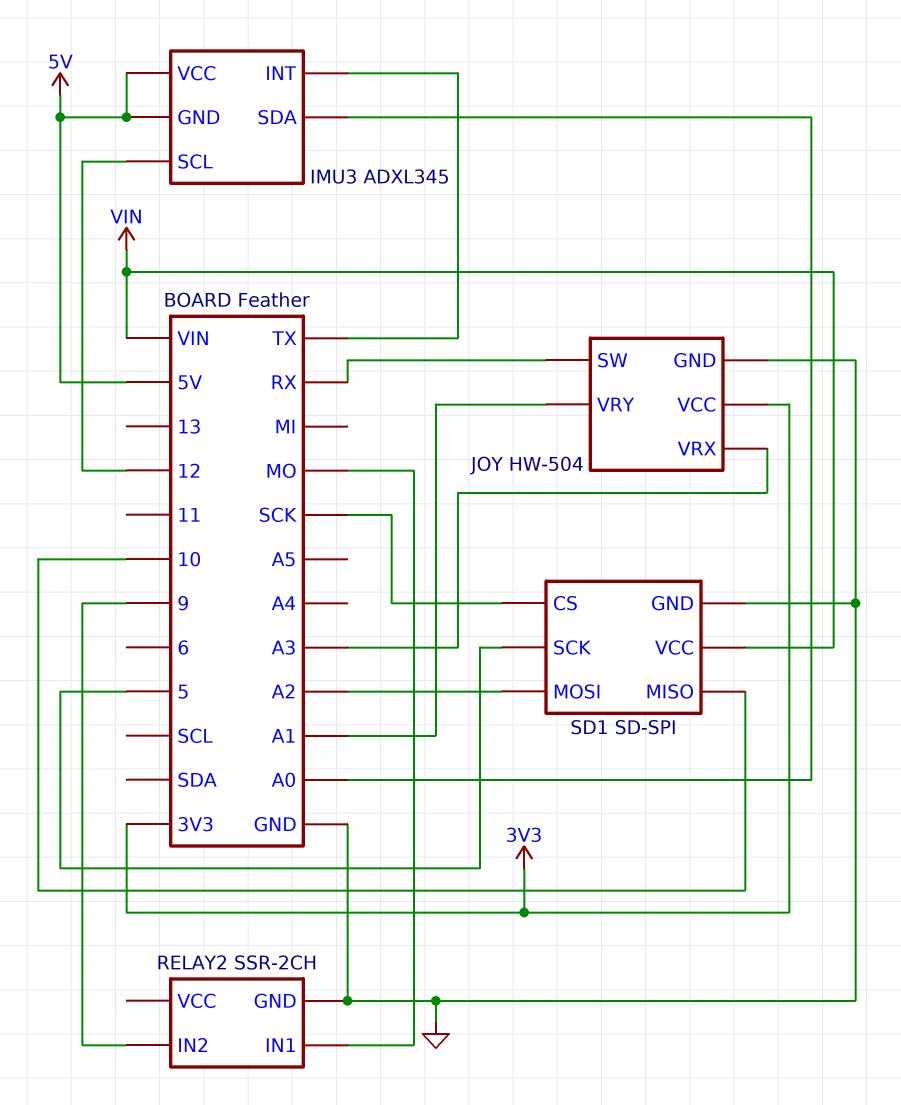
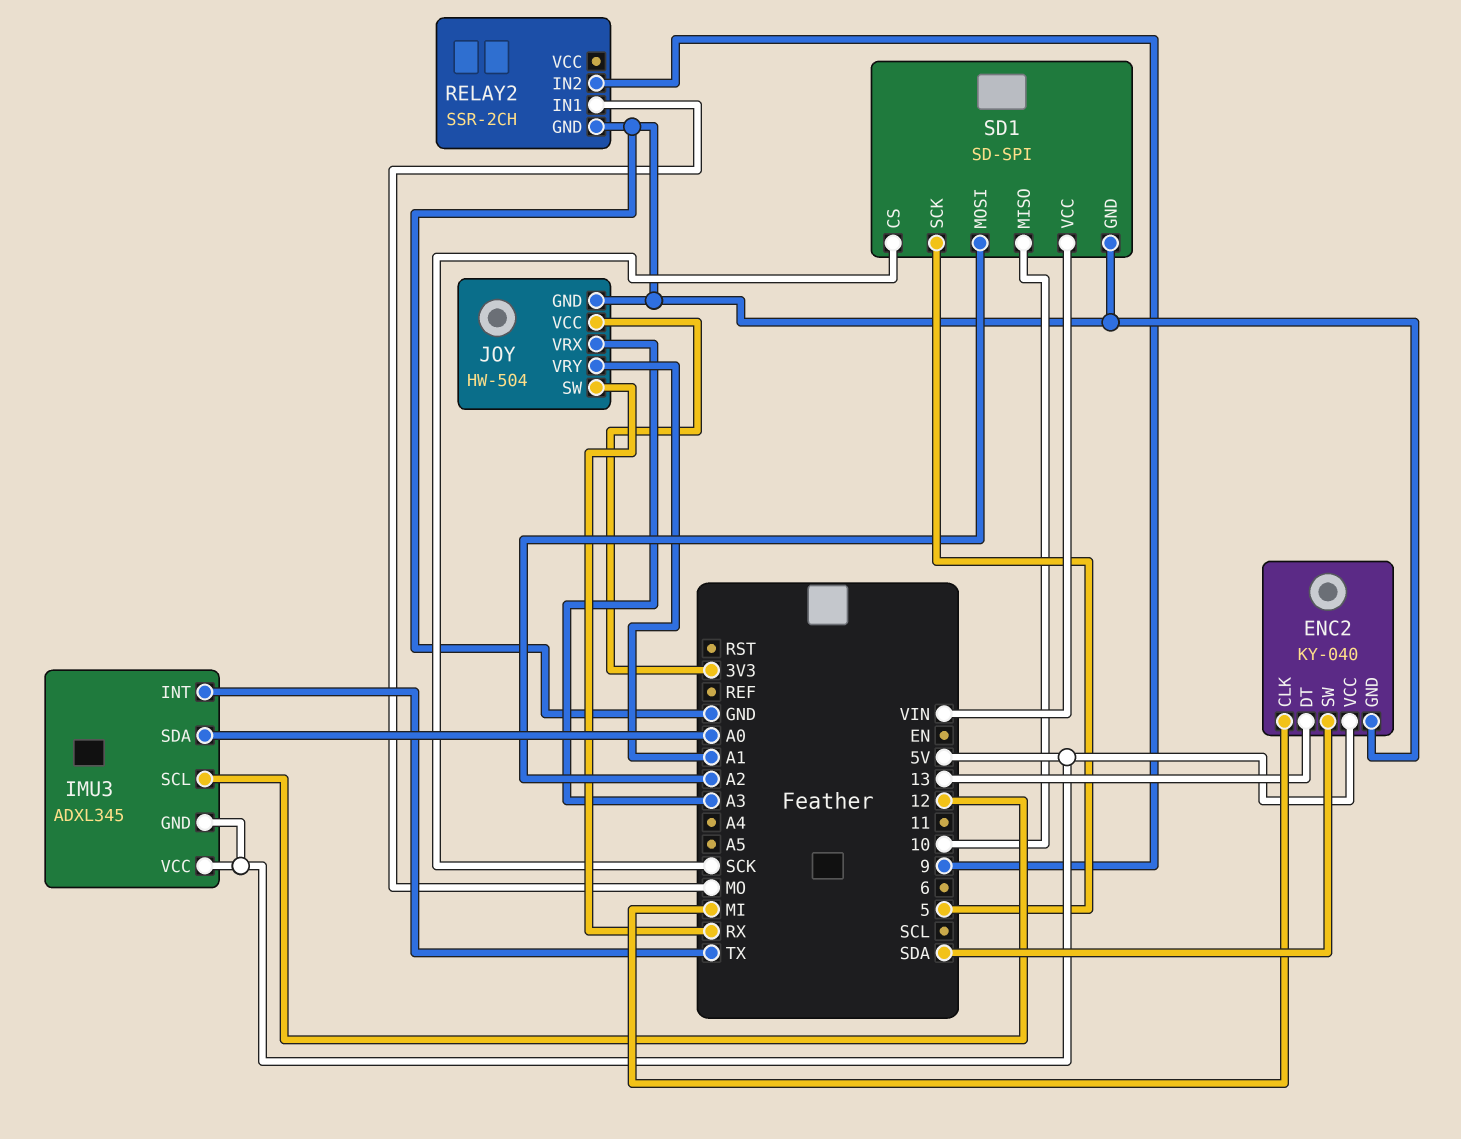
ENC2: none -> KY-040
ENC2 pin CLK: none -> MI
ENC2 pin DT: none -> 13
ENC2 pin GND: none -> GND
ENC2 pin SW: none -> SDA
ENC2 pin VCC: none -> 5V

